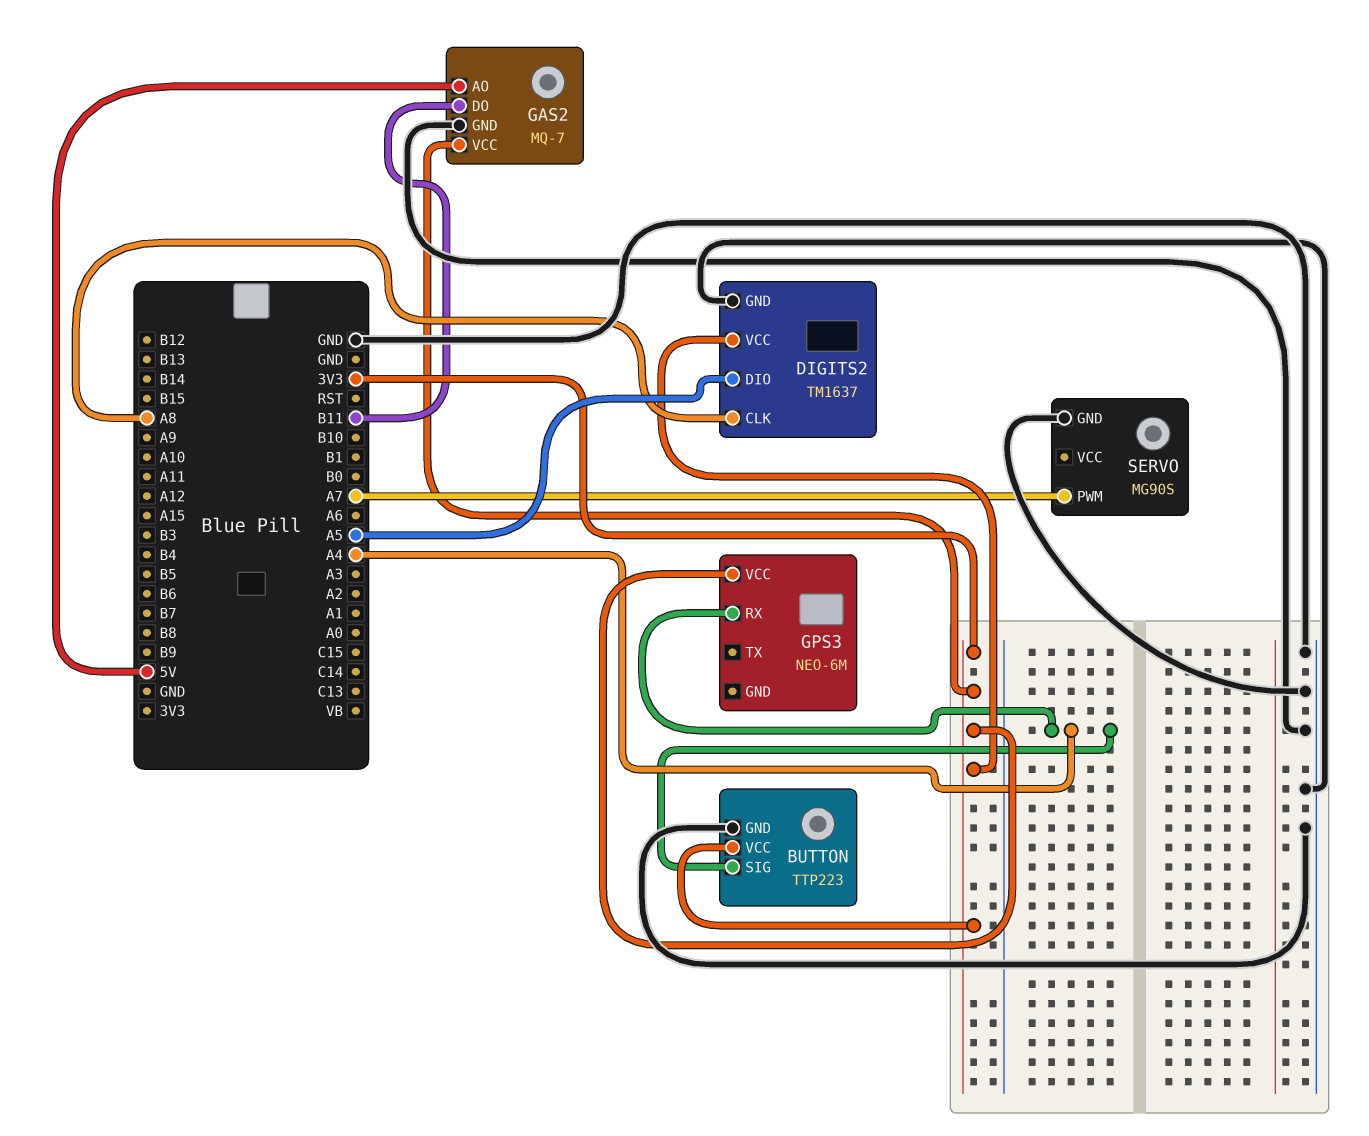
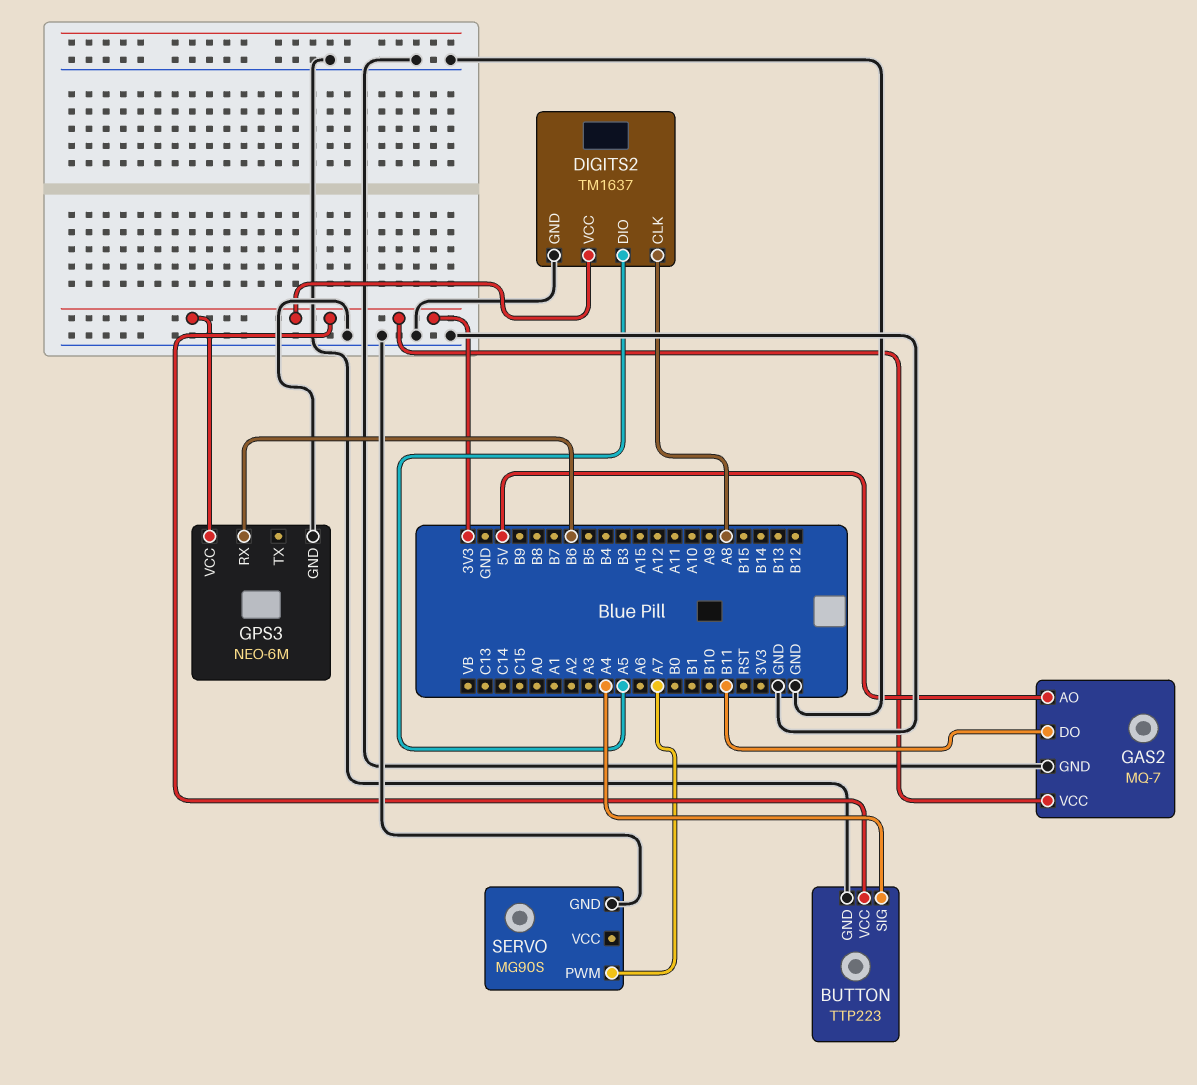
GPS3 pin GND: none -> GND
GPS3 pin RX: A4 -> B6

